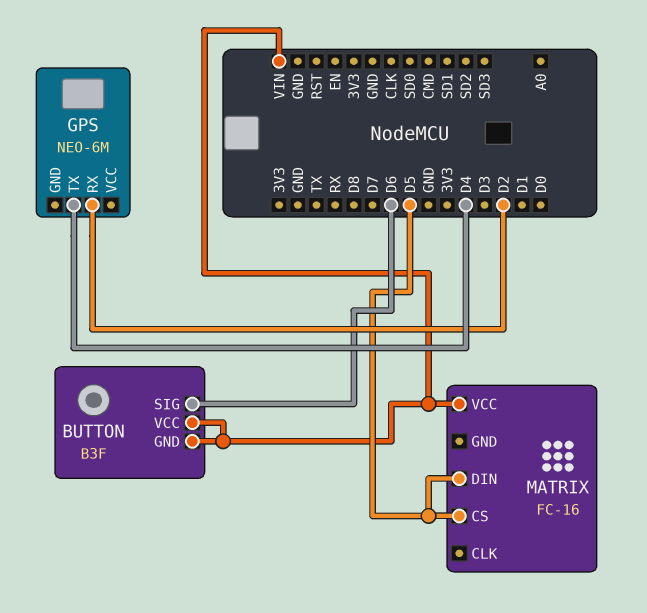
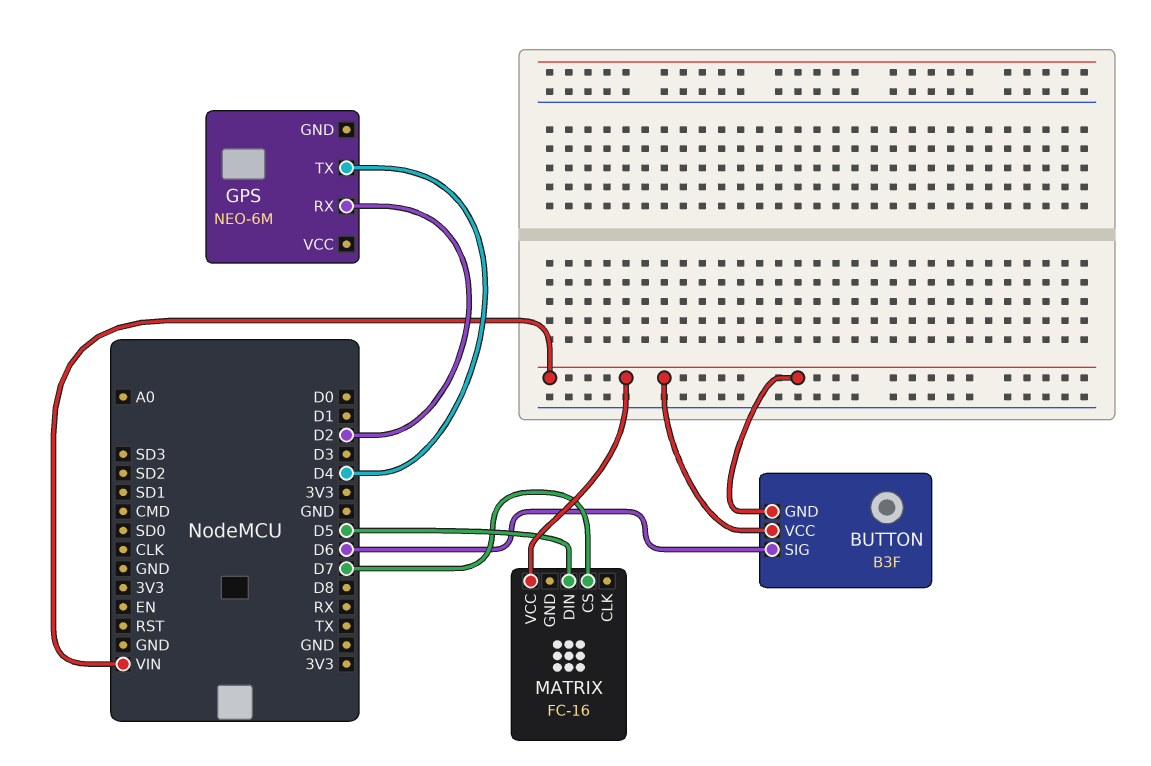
MATRIX pin CS: D5 -> D7

